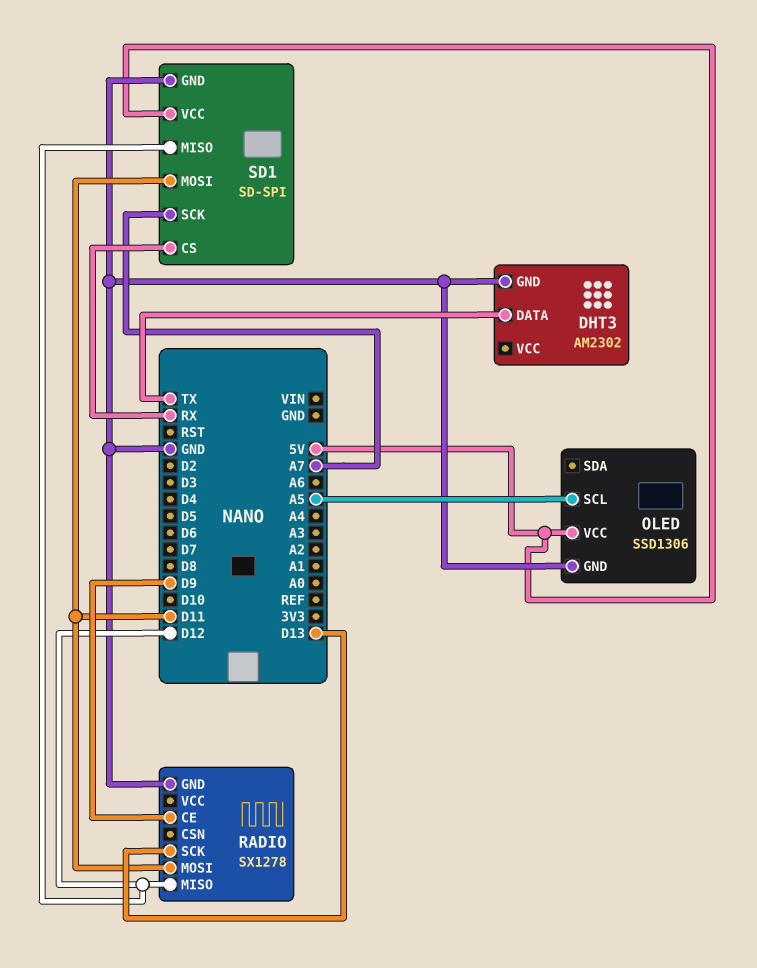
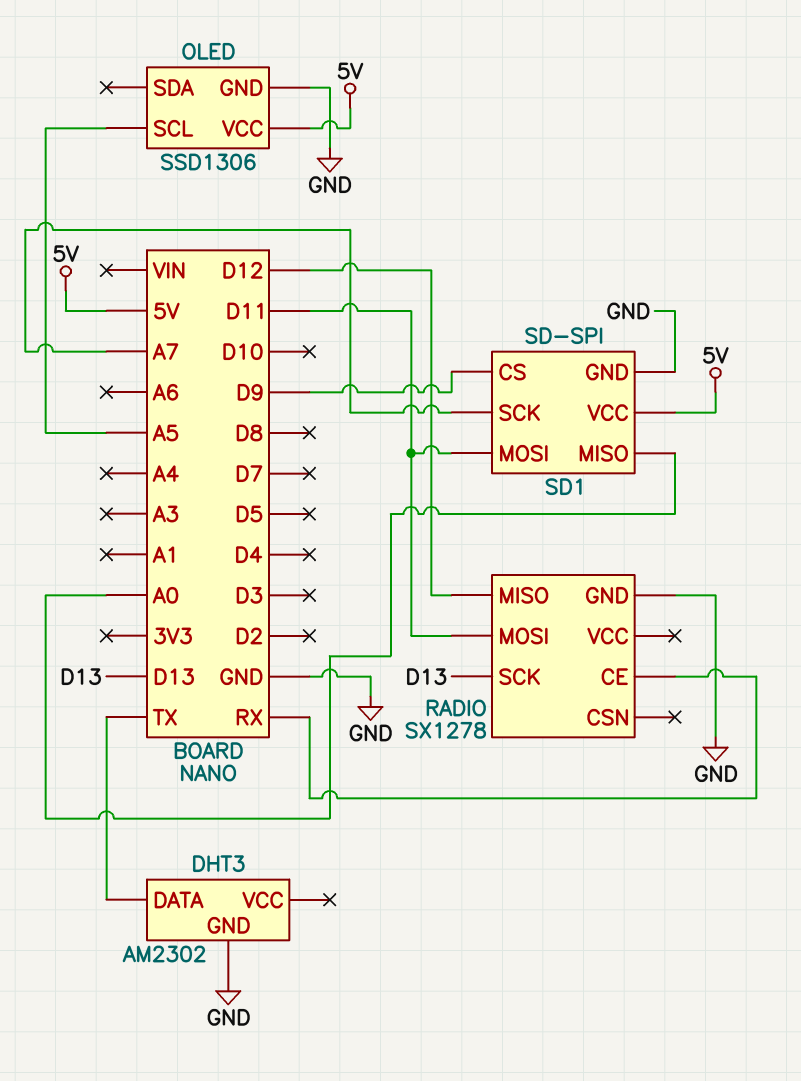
RADIO pin CE: D9 -> RX
SD1 pin CS: RX -> D9
SD1 pin MISO: D12 -> A0

